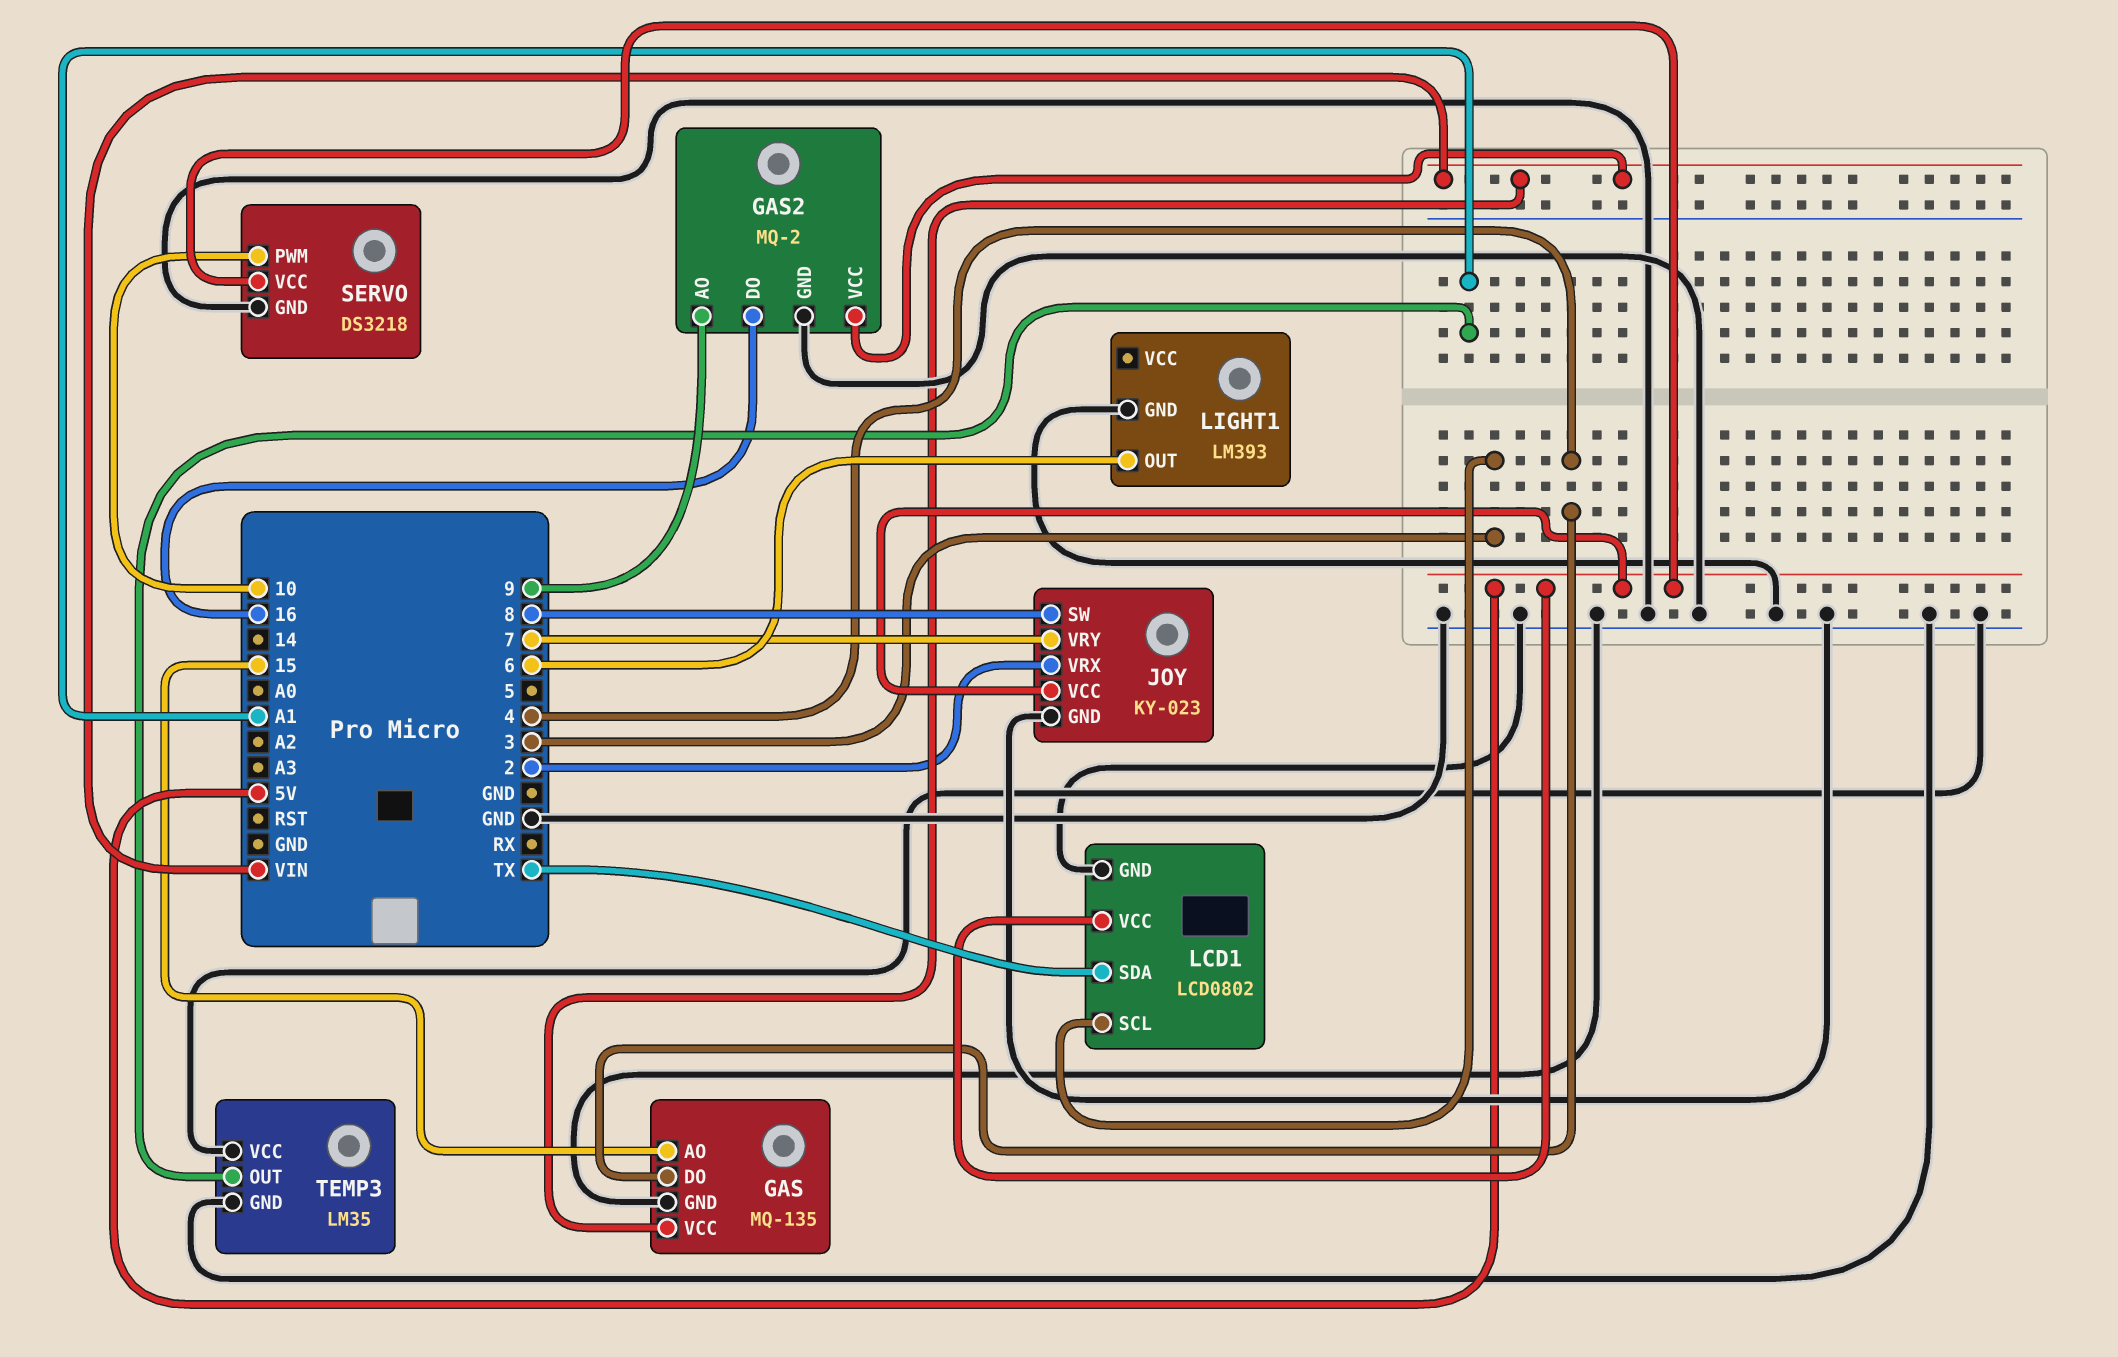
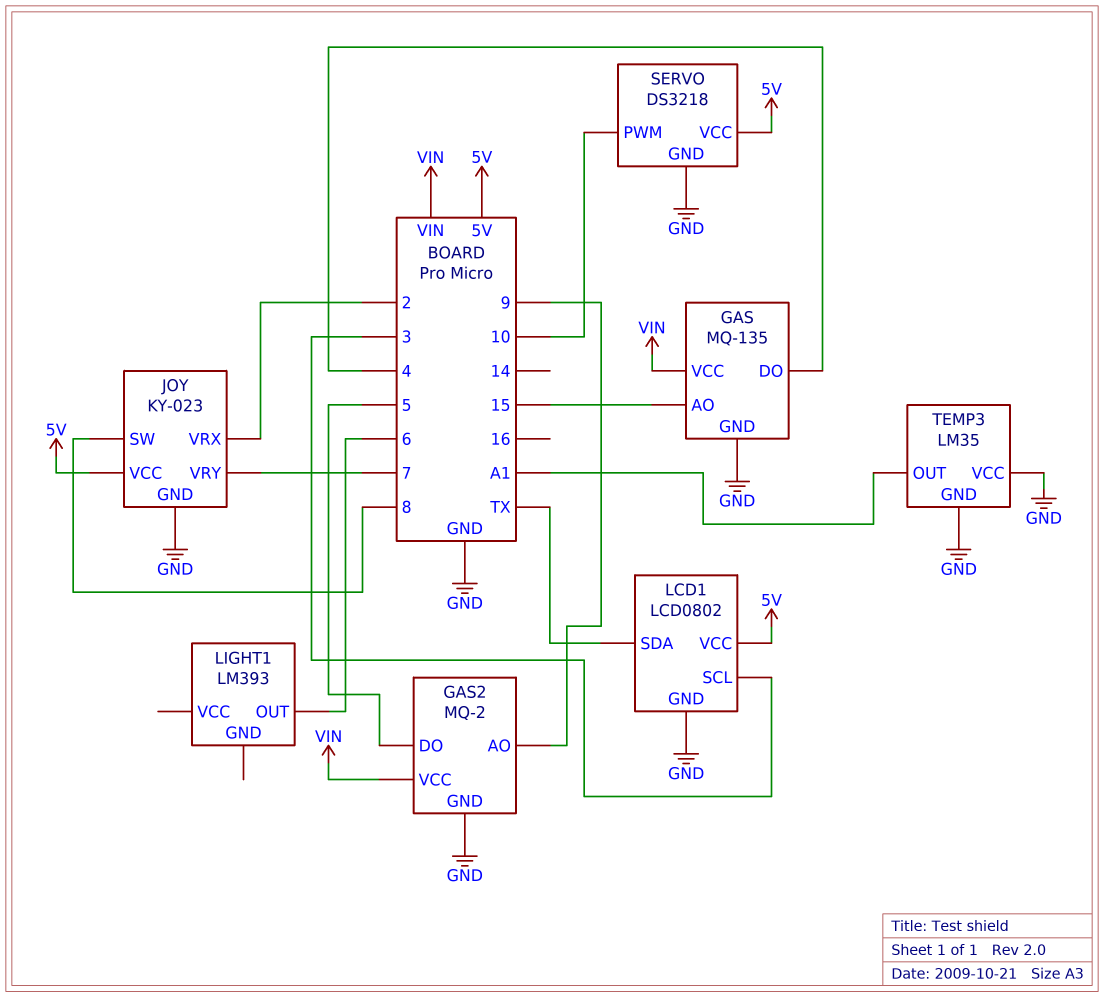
GAS2 pin DO: 16 -> 5
LIGHT1 pin GND: GND -> none

